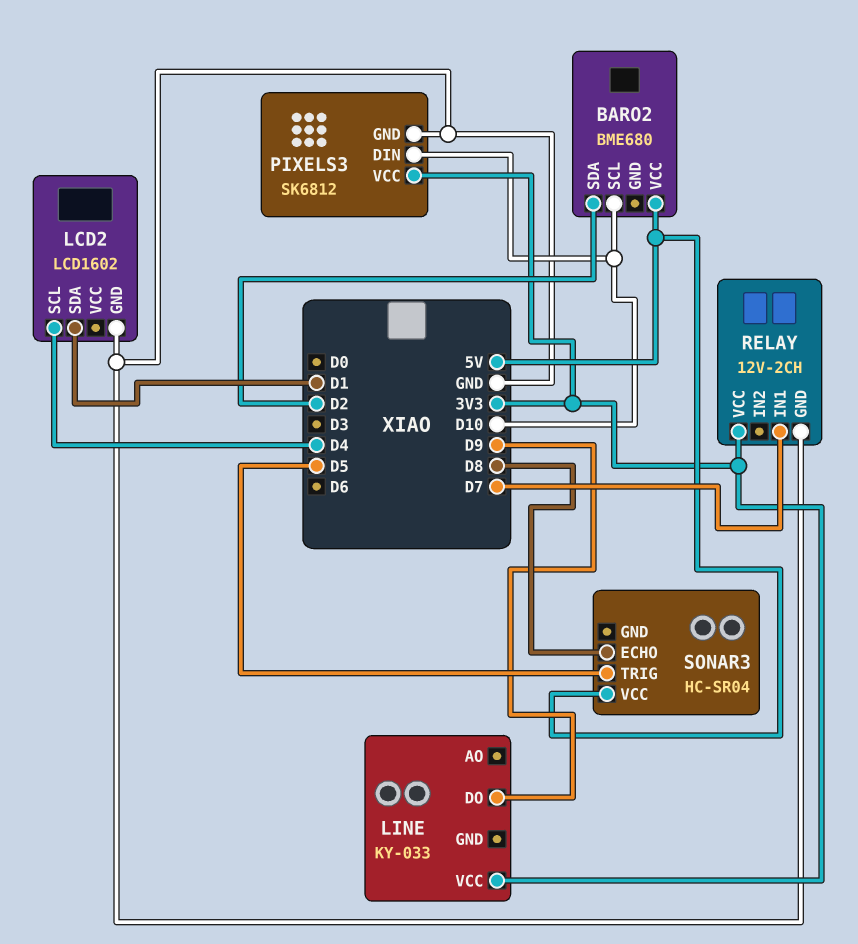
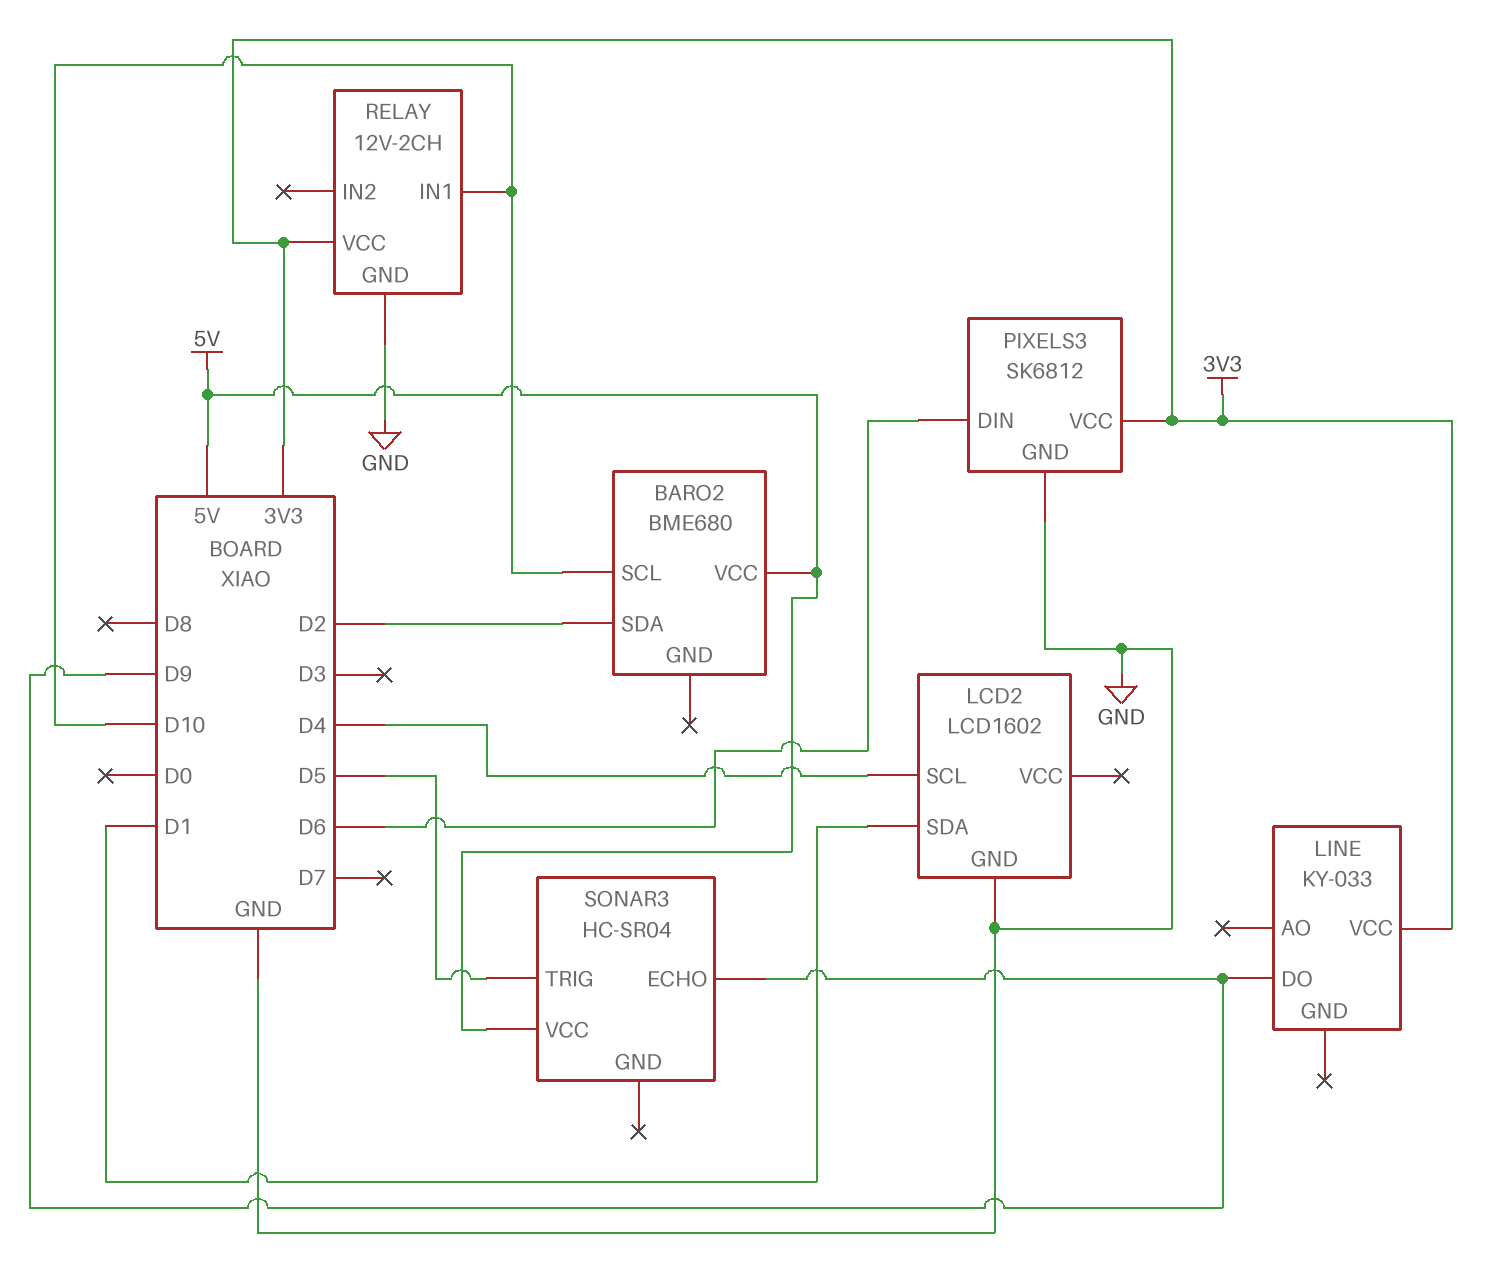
PIXELS3 pin DIN: D10 -> D6
RELAY pin IN1: D7 -> D10
SONAR3 pin ECHO: D8 -> D9

